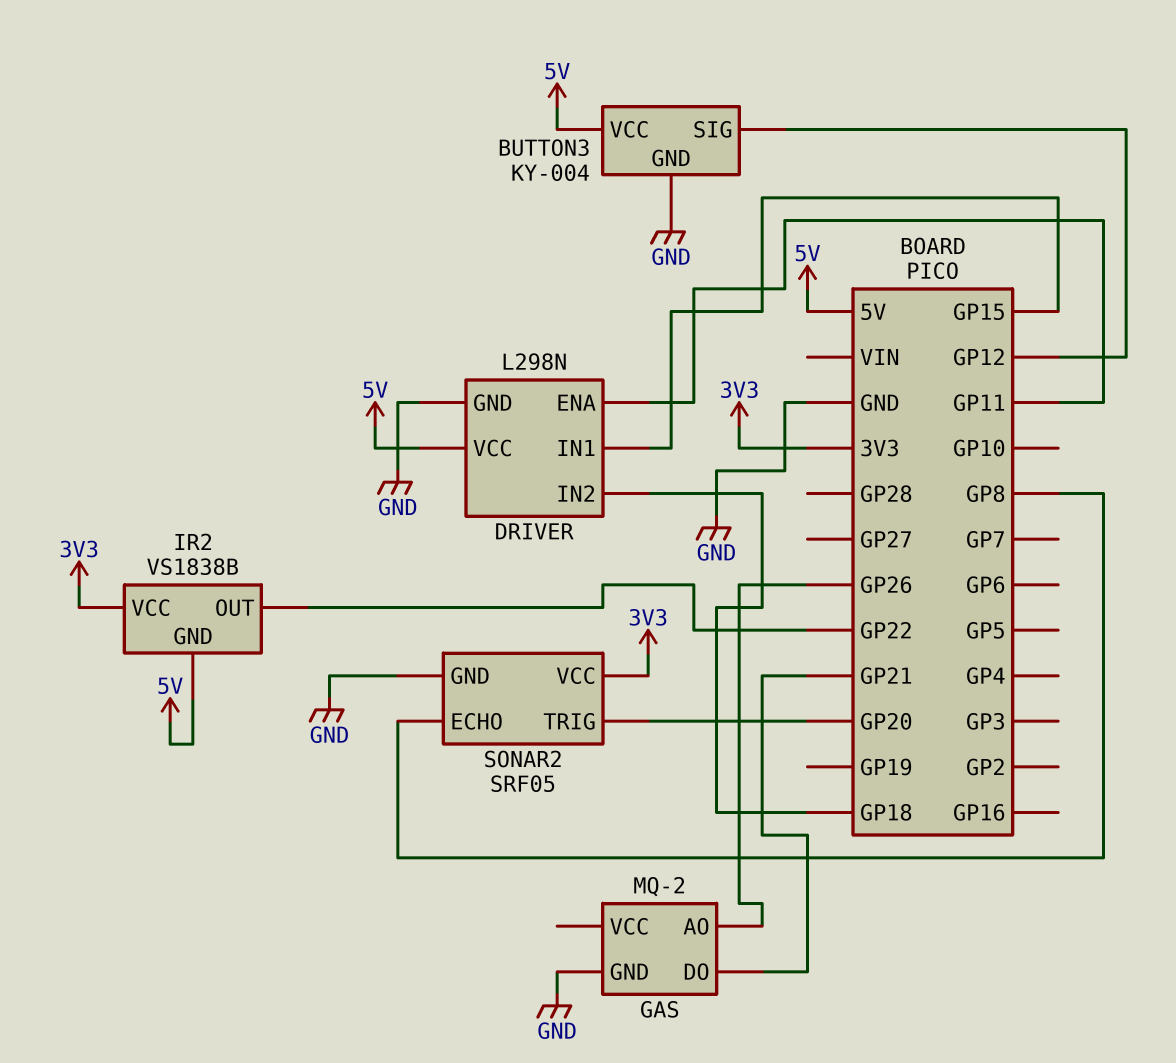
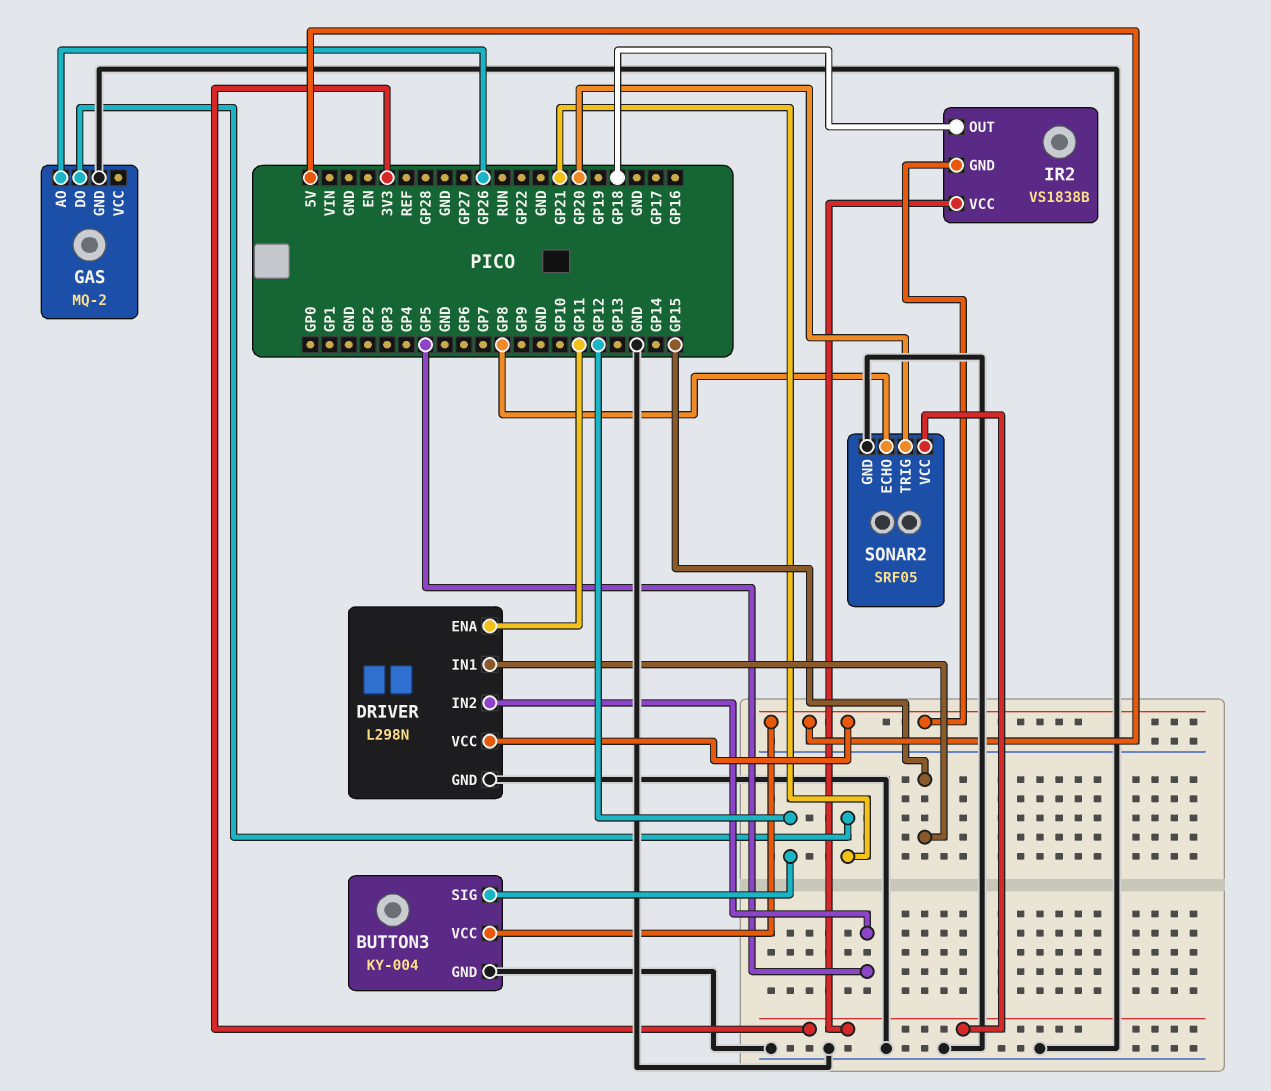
DRIVER pin IN2: GP18 -> GP5
IR2 pin OUT: GP22 -> GP18

